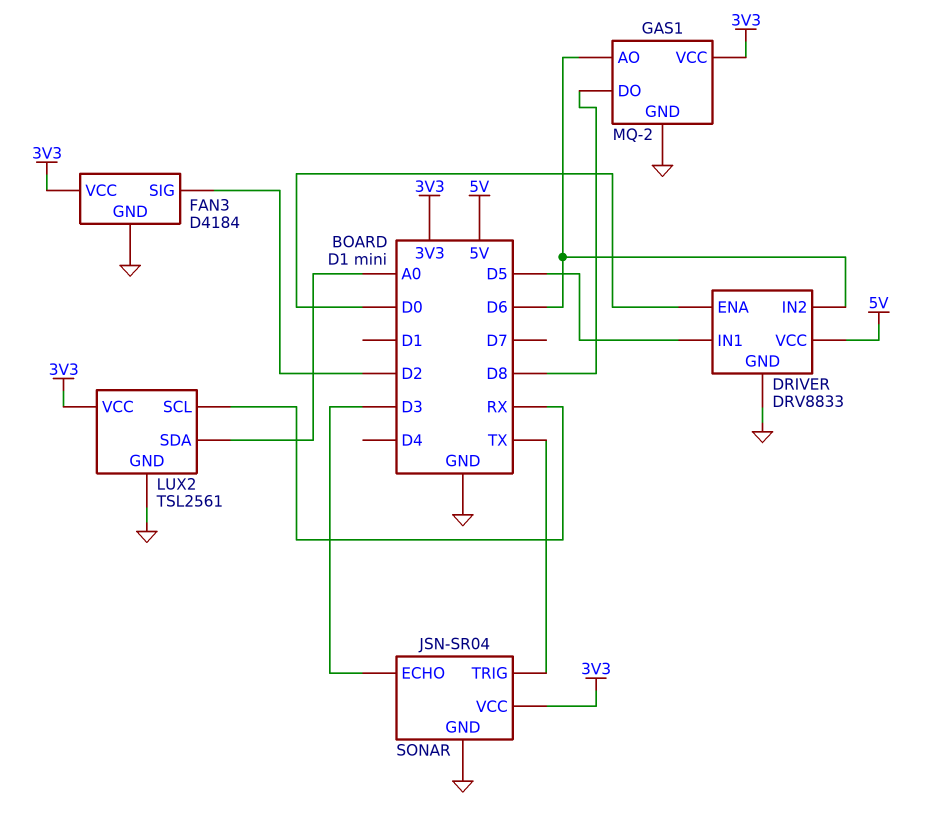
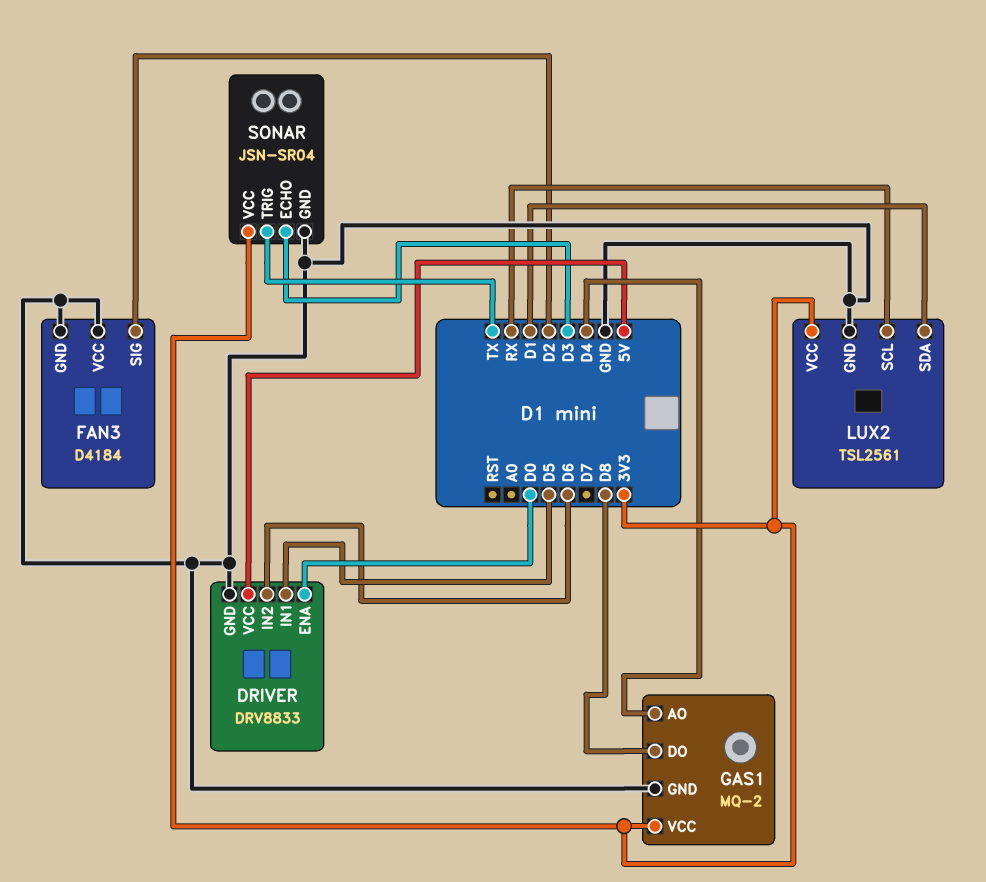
FAN3 pin VCC: 3V3 -> GND
GAS1 pin AO: D6 -> D4
LUX2 pin SDA: A0 -> D1

